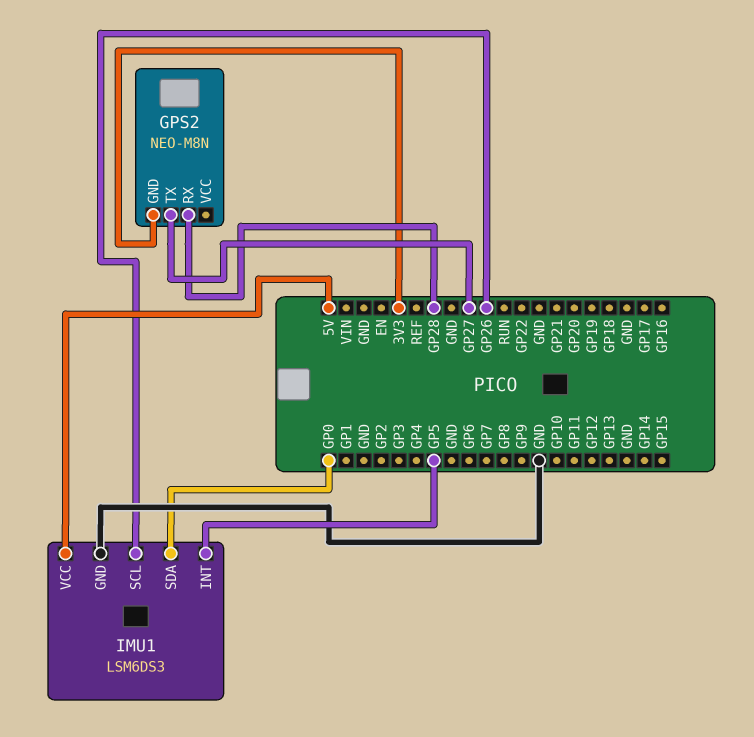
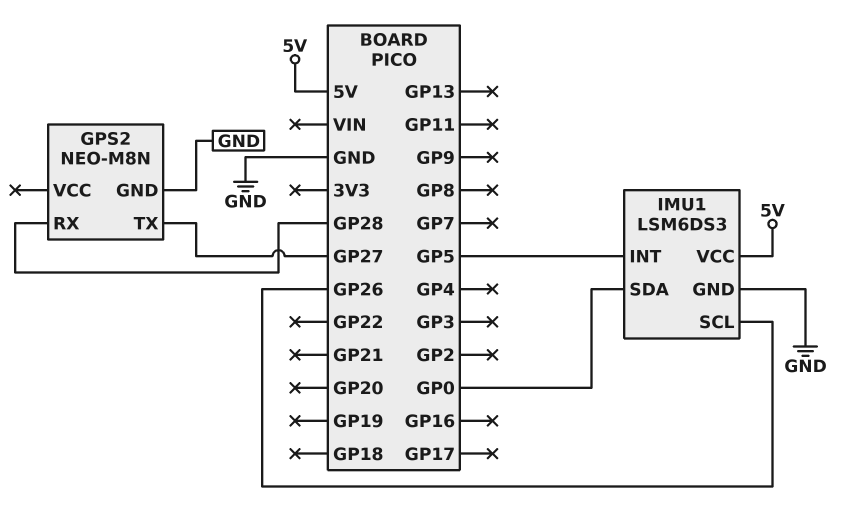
GPS2 pin GND: 3V3 -> GND

